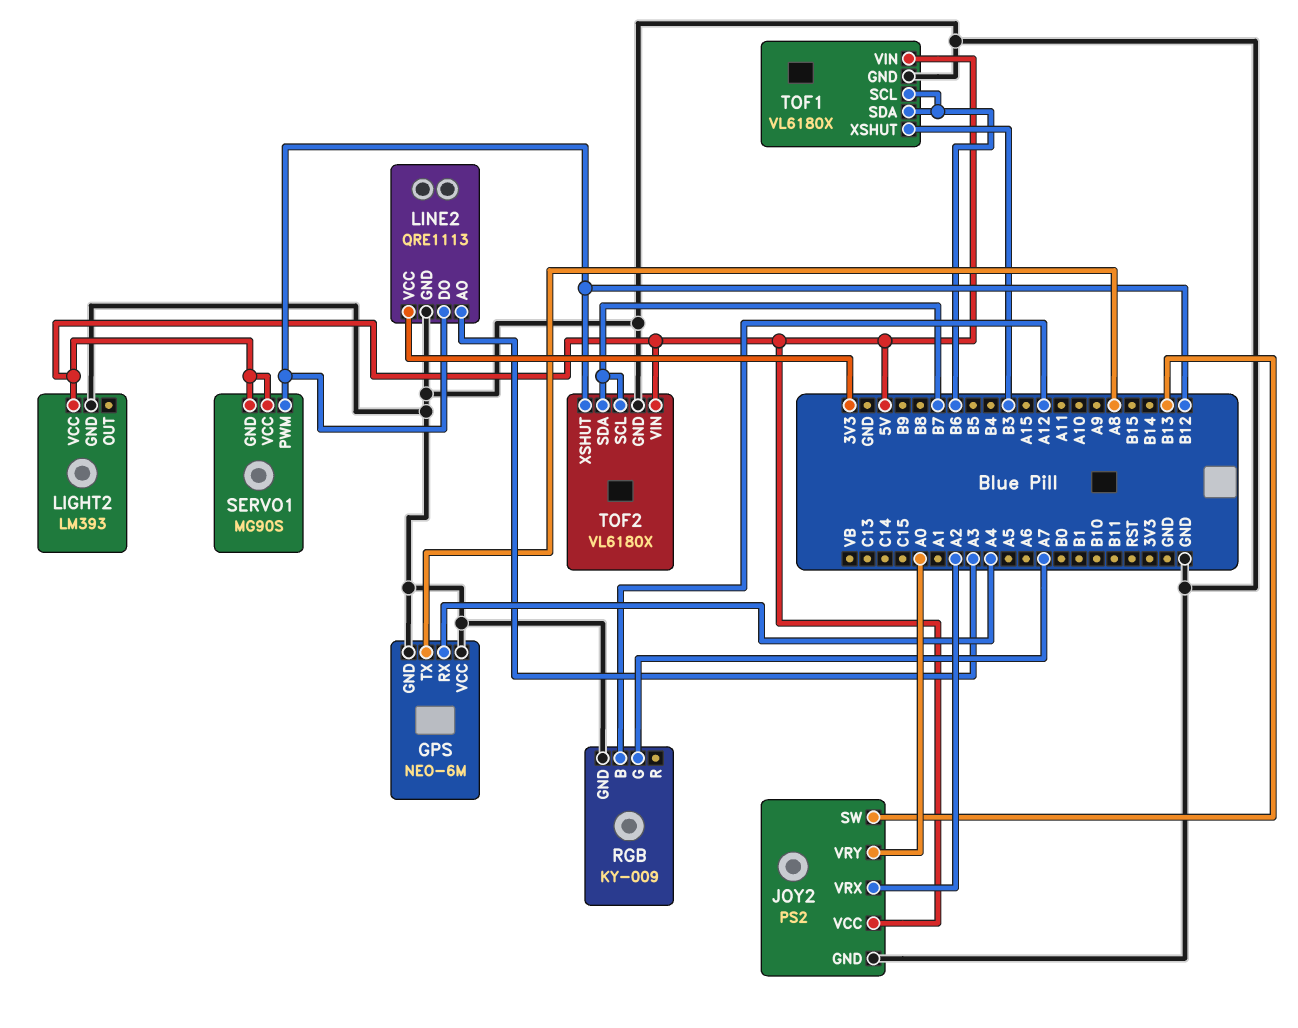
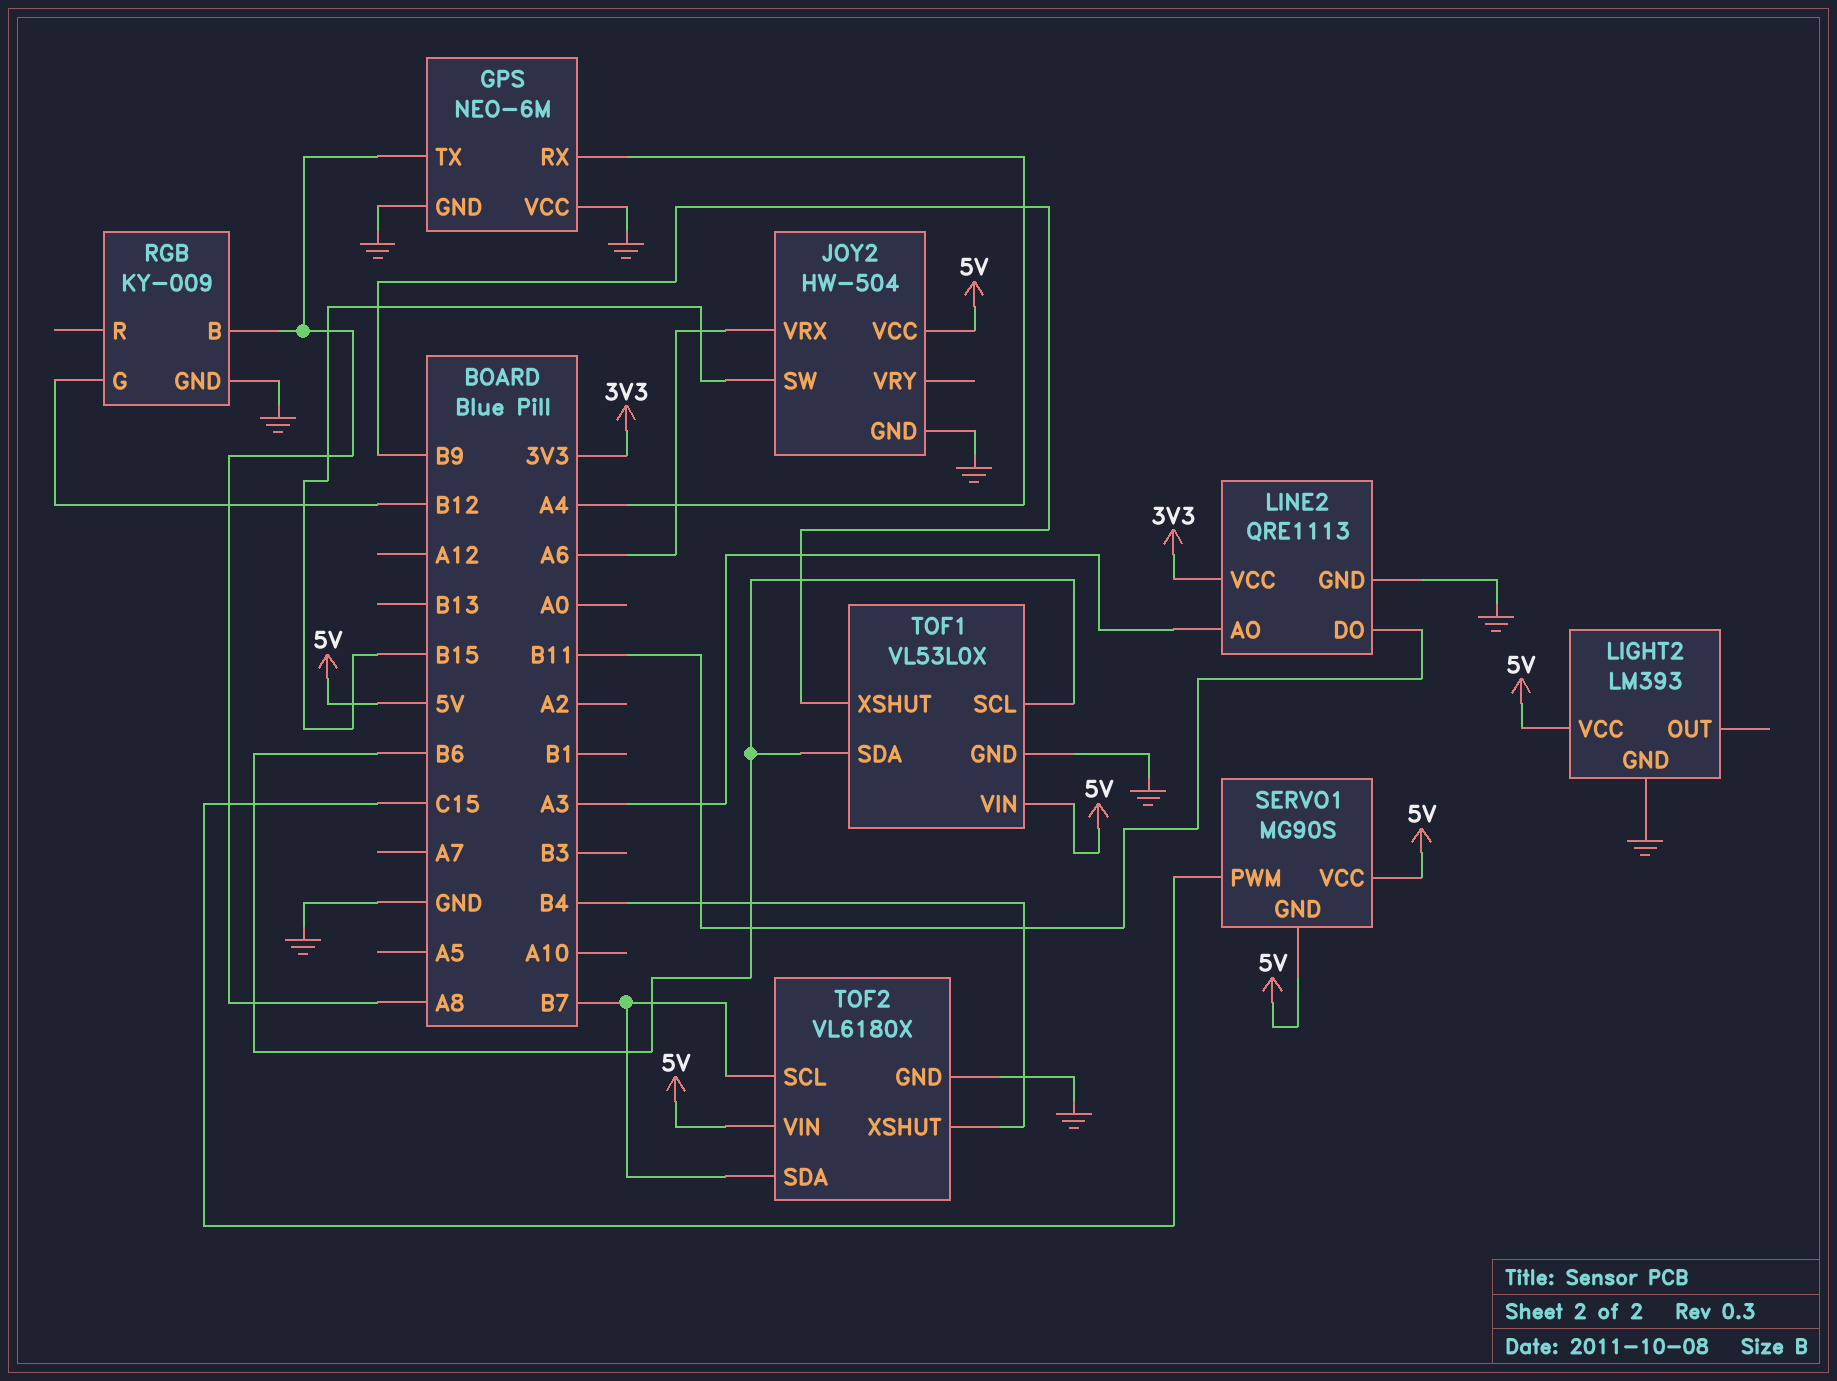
JOY2: PS2 -> HW-504
JOY2 pin SW: B13 -> B15
JOY2 pin VRX: A2 -> A6
JOY2 pin VRY: A0 -> none
LINE2 pin DO: B12 -> B11
RGB pin B: A12 -> A8
RGB pin G: A7 -> B12
SERVO1 pin PWM: B12 -> C15
TOF1: VL6180X -> VL53L0X
TOF1 pin XSHUT: B3 -> B9
TOF2 pin XSHUT: B12 -> B4

